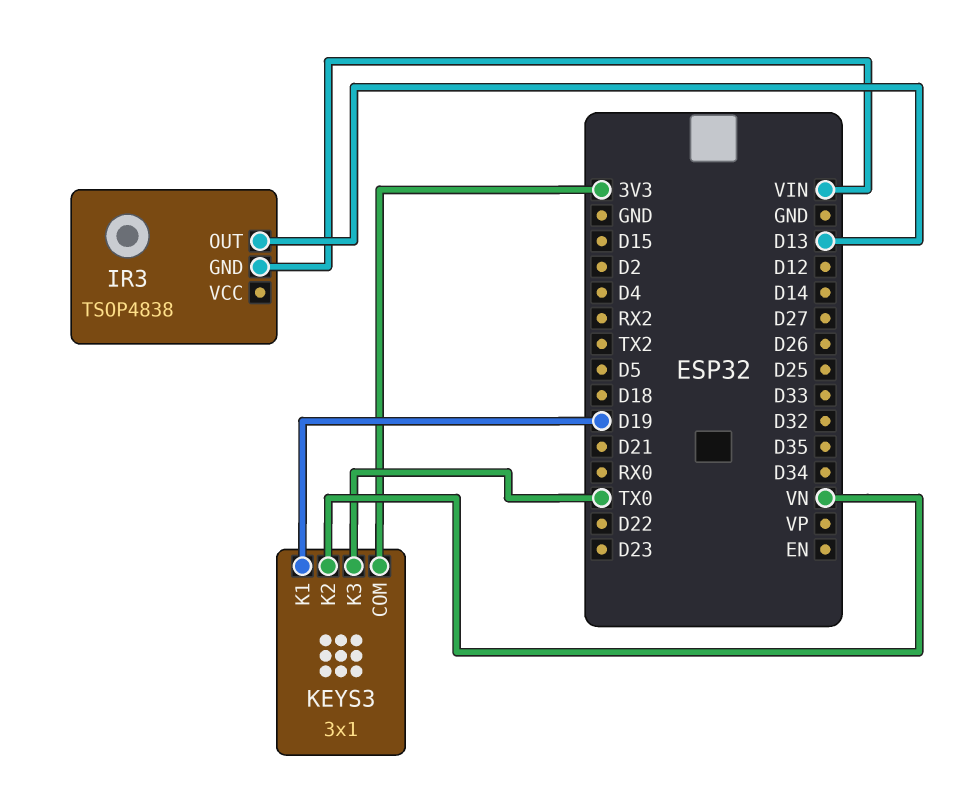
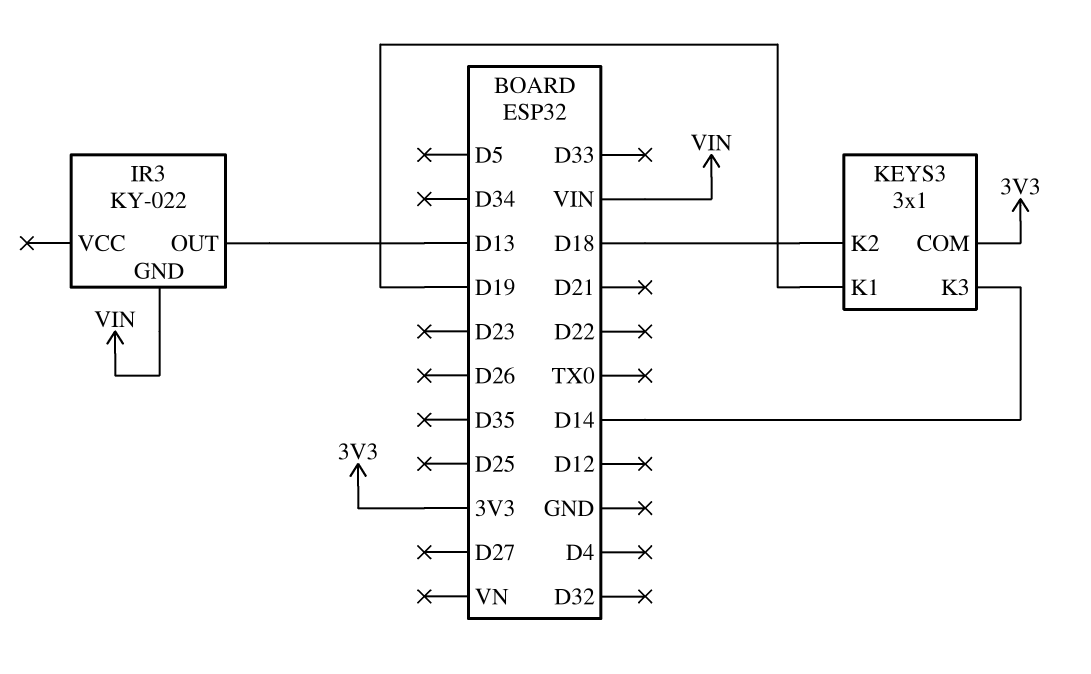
IR3: TSOP4838 -> KY-022
KEYS3 pin K2: VN -> D18
KEYS3 pin K3: TX0 -> D14

